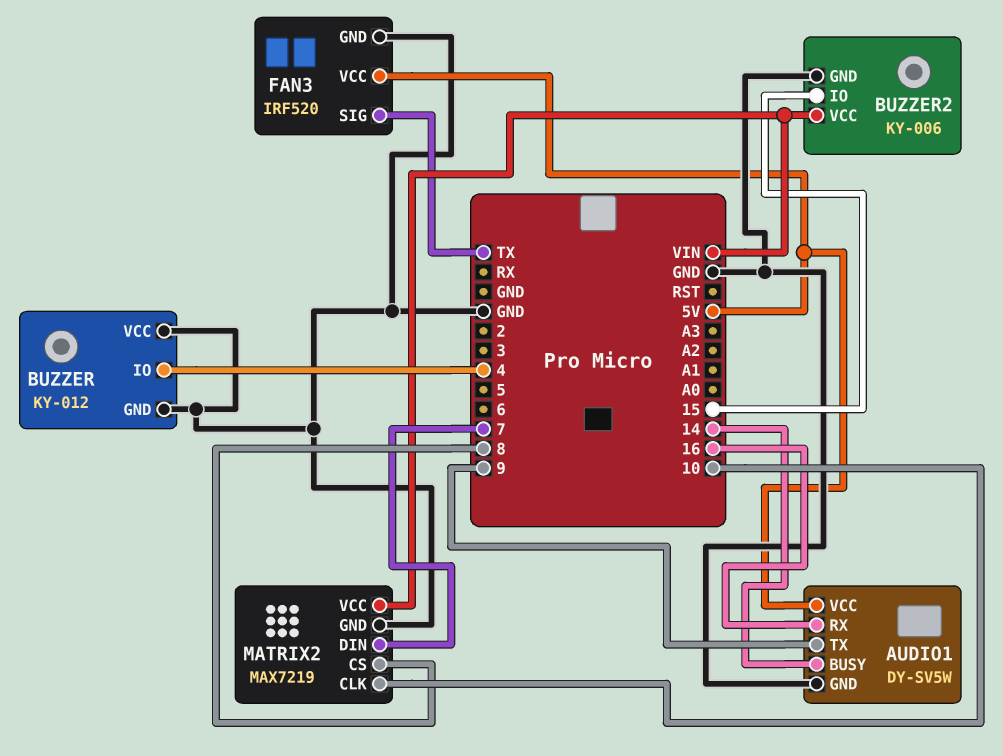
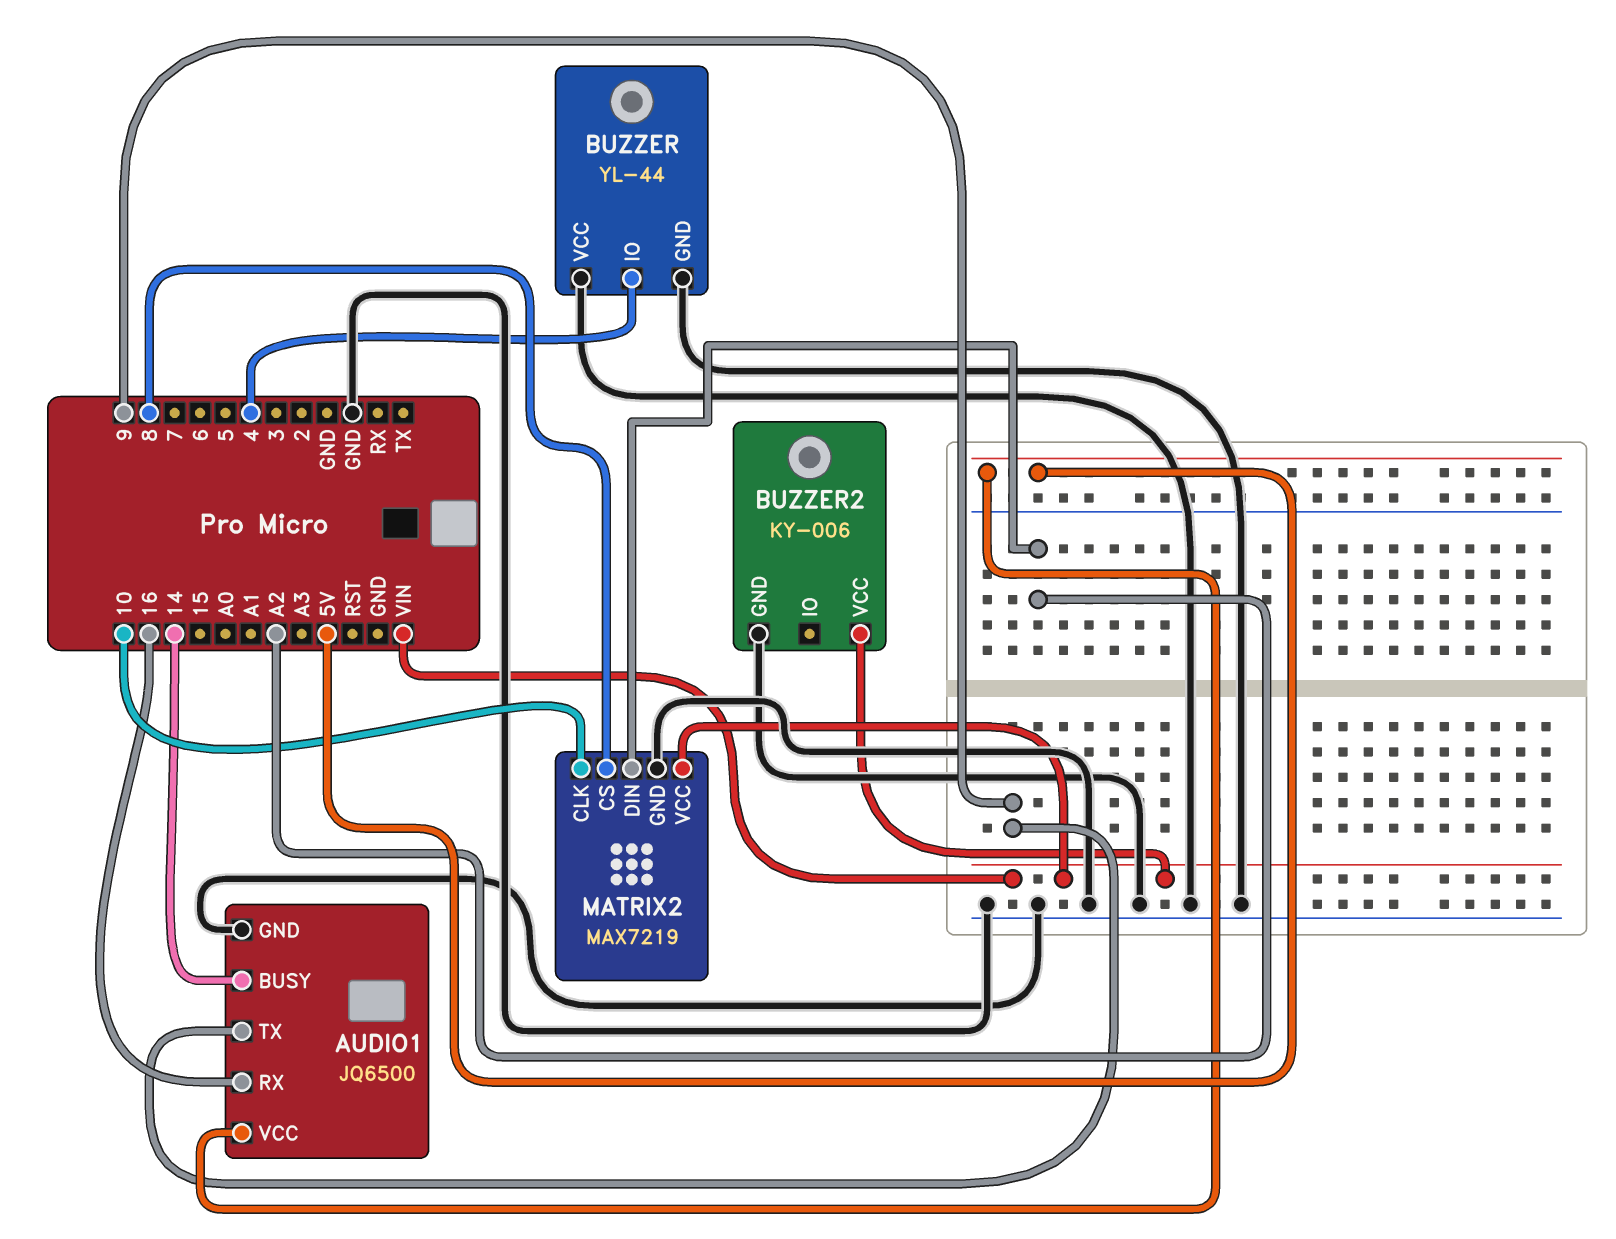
AUDIO1: DY-SV5W -> JQ6500
BUZZER: KY-012 -> YL-44
BUZZER2 pin IO: 15 -> none
FAN3: IRF520 -> none
FAN3 pin GND: GND -> none
FAN3 pin SIG: TX -> none
FAN3 pin VCC: 5V -> none
MATRIX2 pin DIN: 7 -> A2

